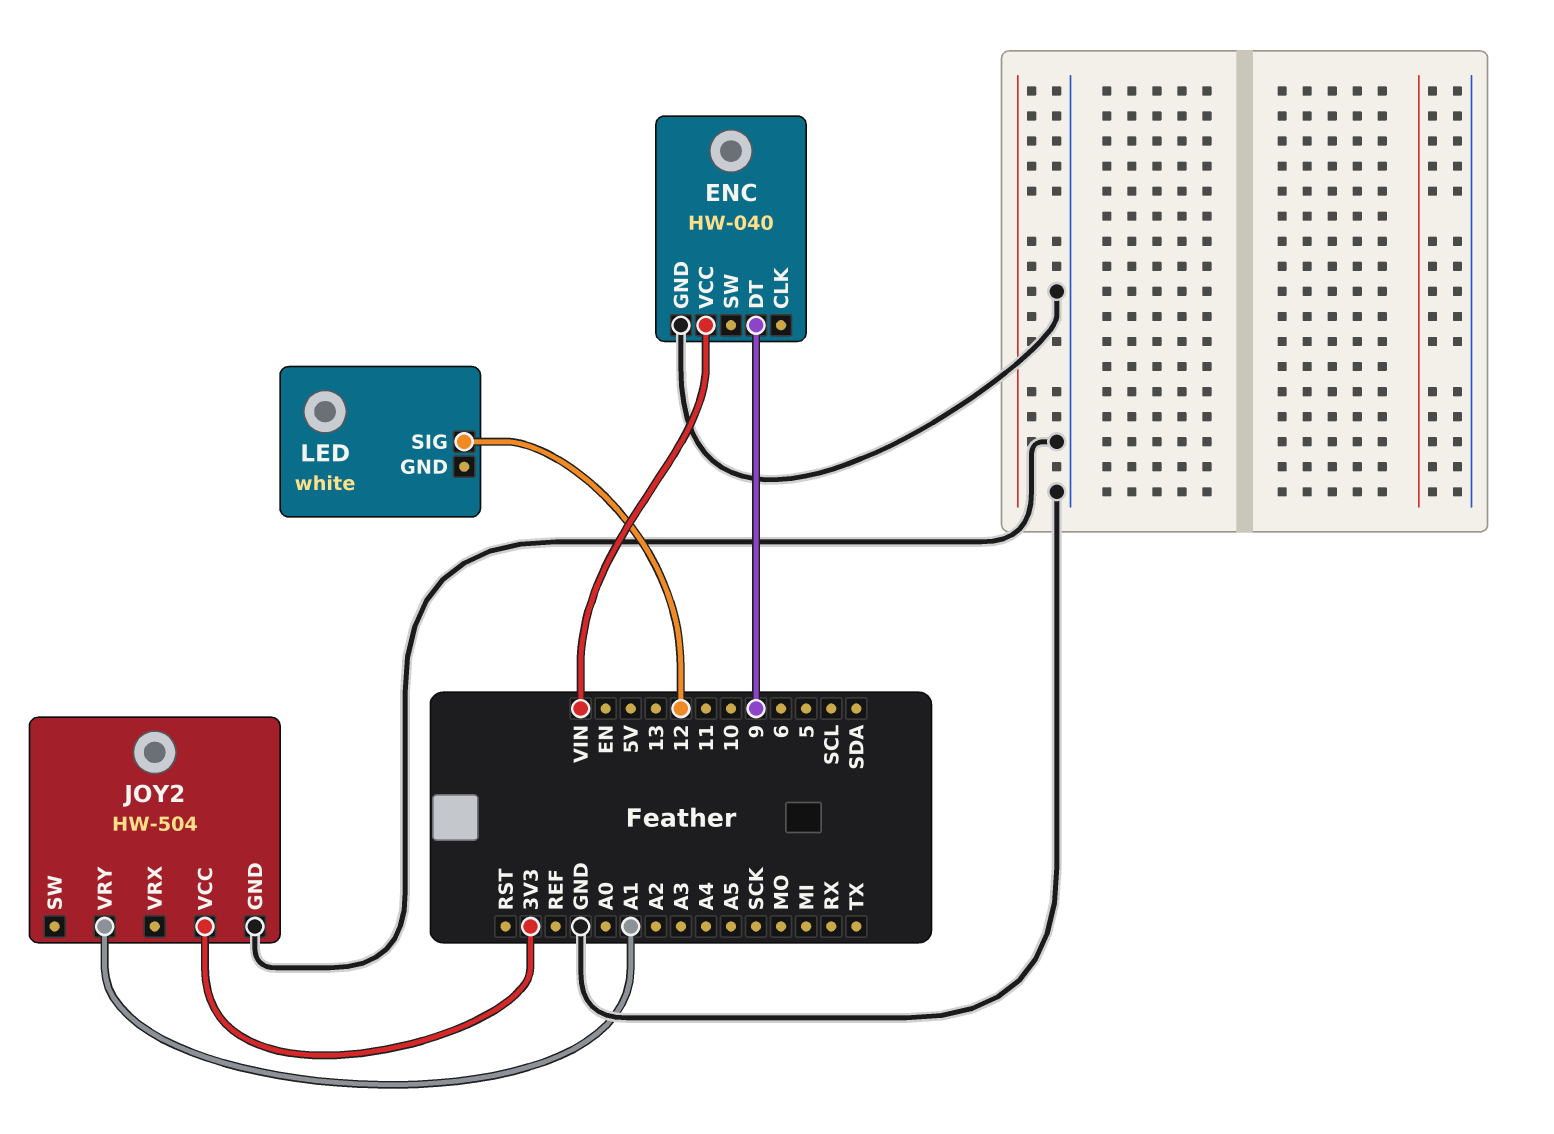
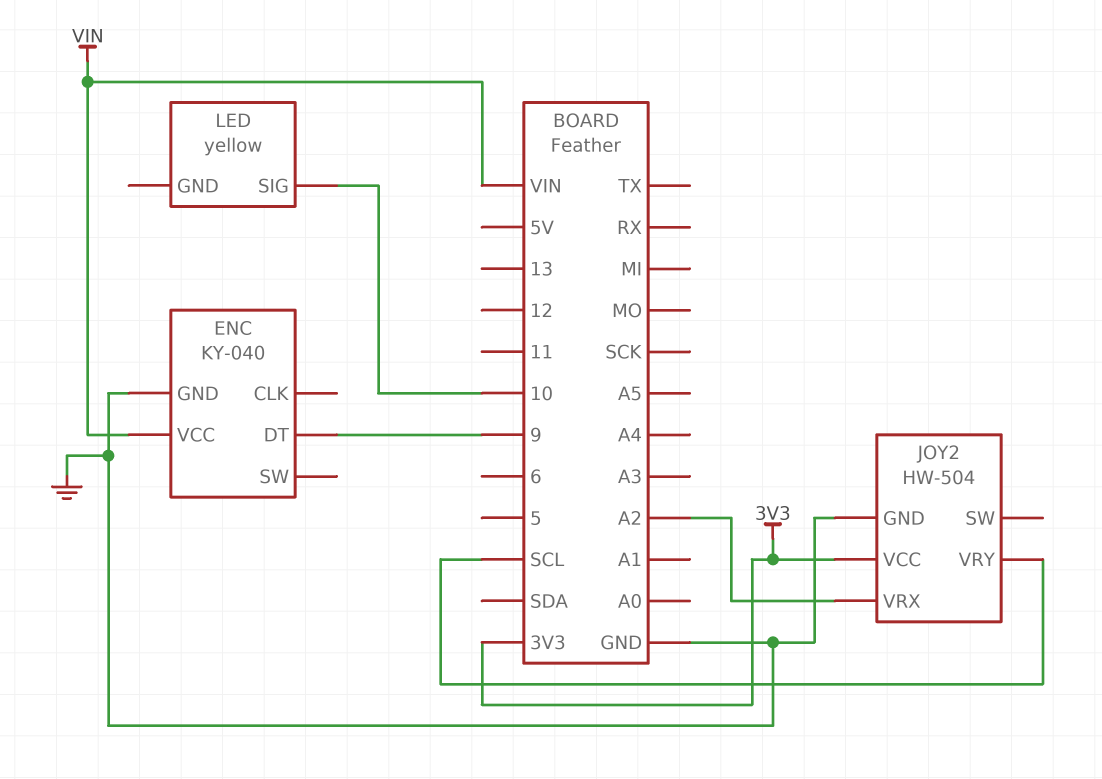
ENC: HW-040 -> KY-040
JOY2 pin VRX: none -> A2
JOY2 pin VRY: A1 -> SCL
LED: white -> yellow
LED pin SIG: 12 -> 10

